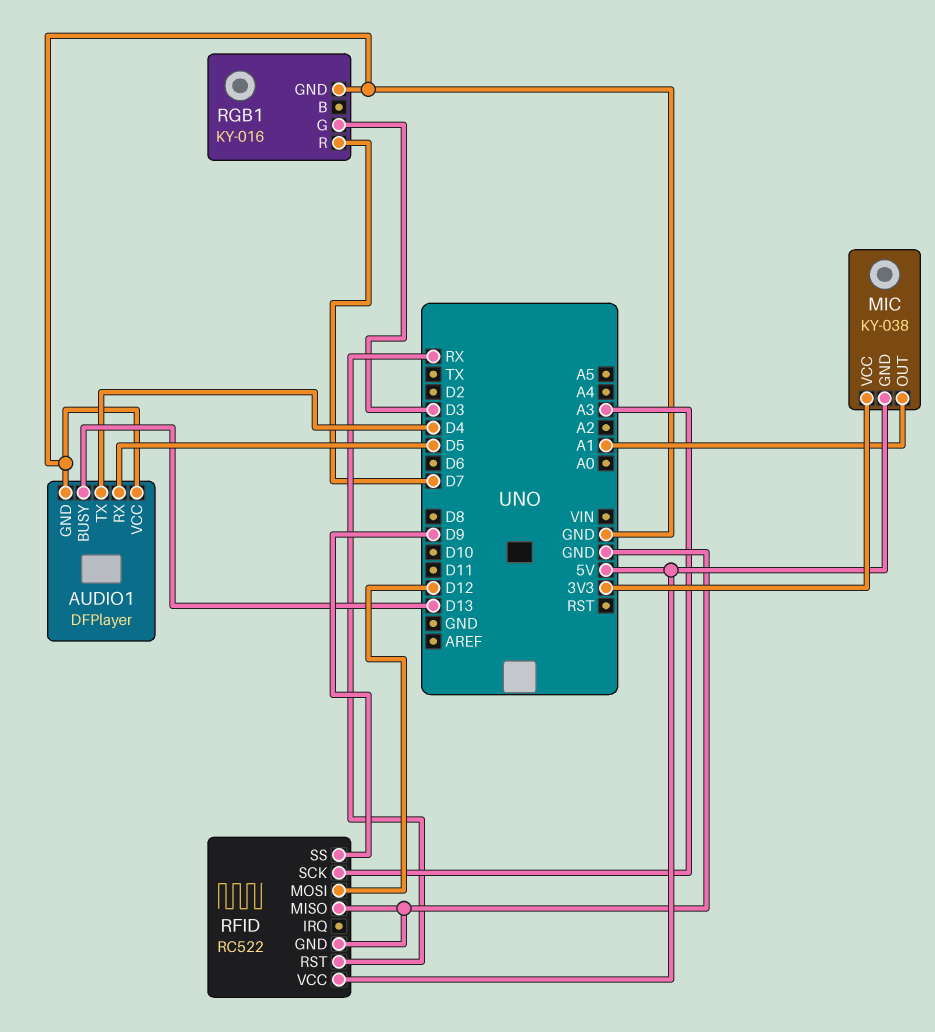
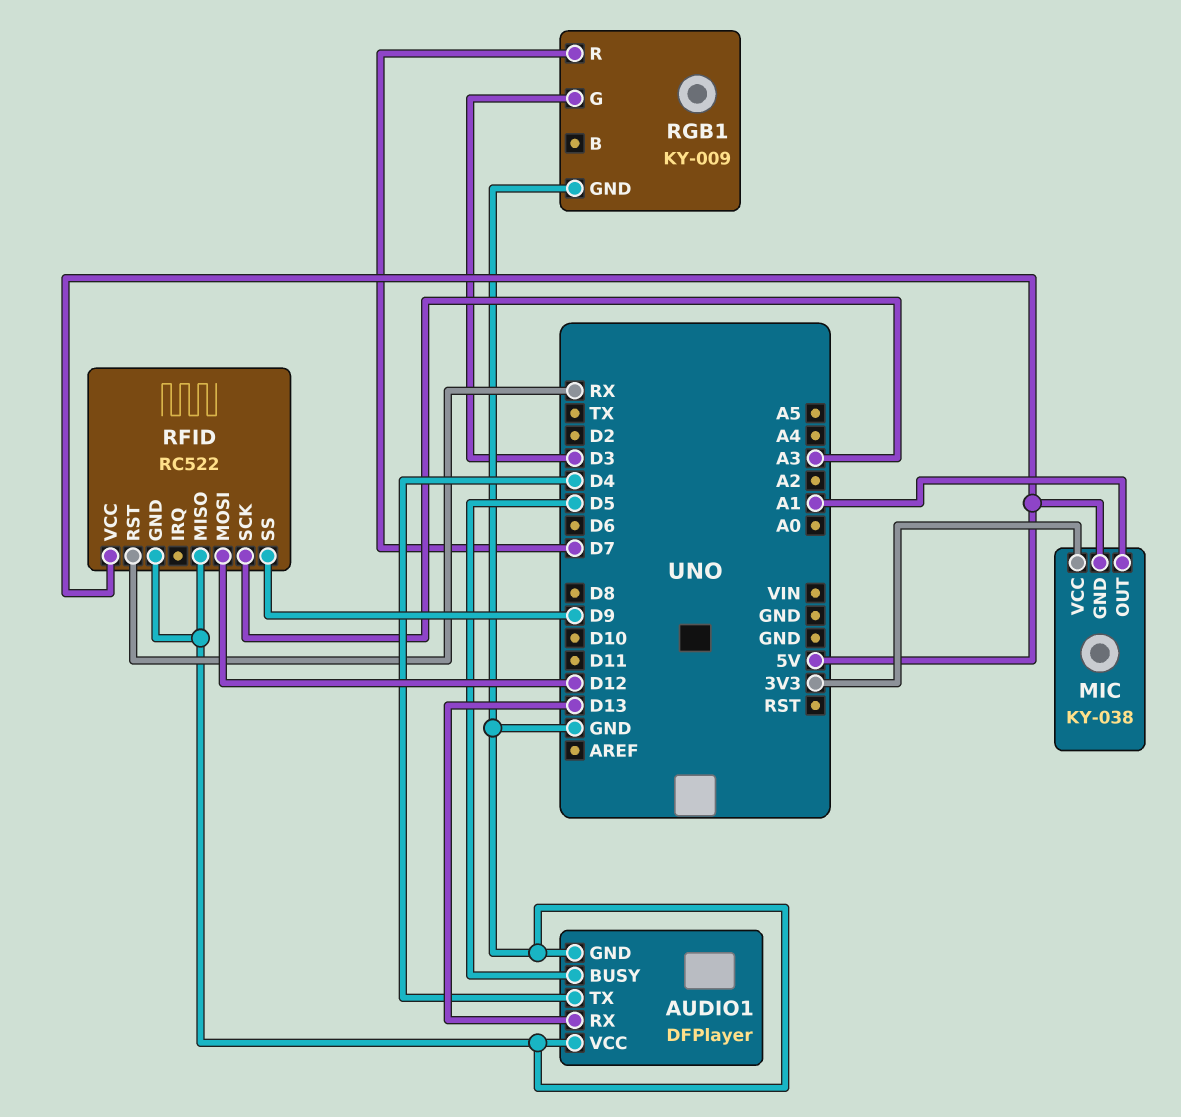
AUDIO1 pin BUSY: D13 -> D5
AUDIO1 pin RX: D5 -> D13
RGB1: KY-016 -> KY-009

